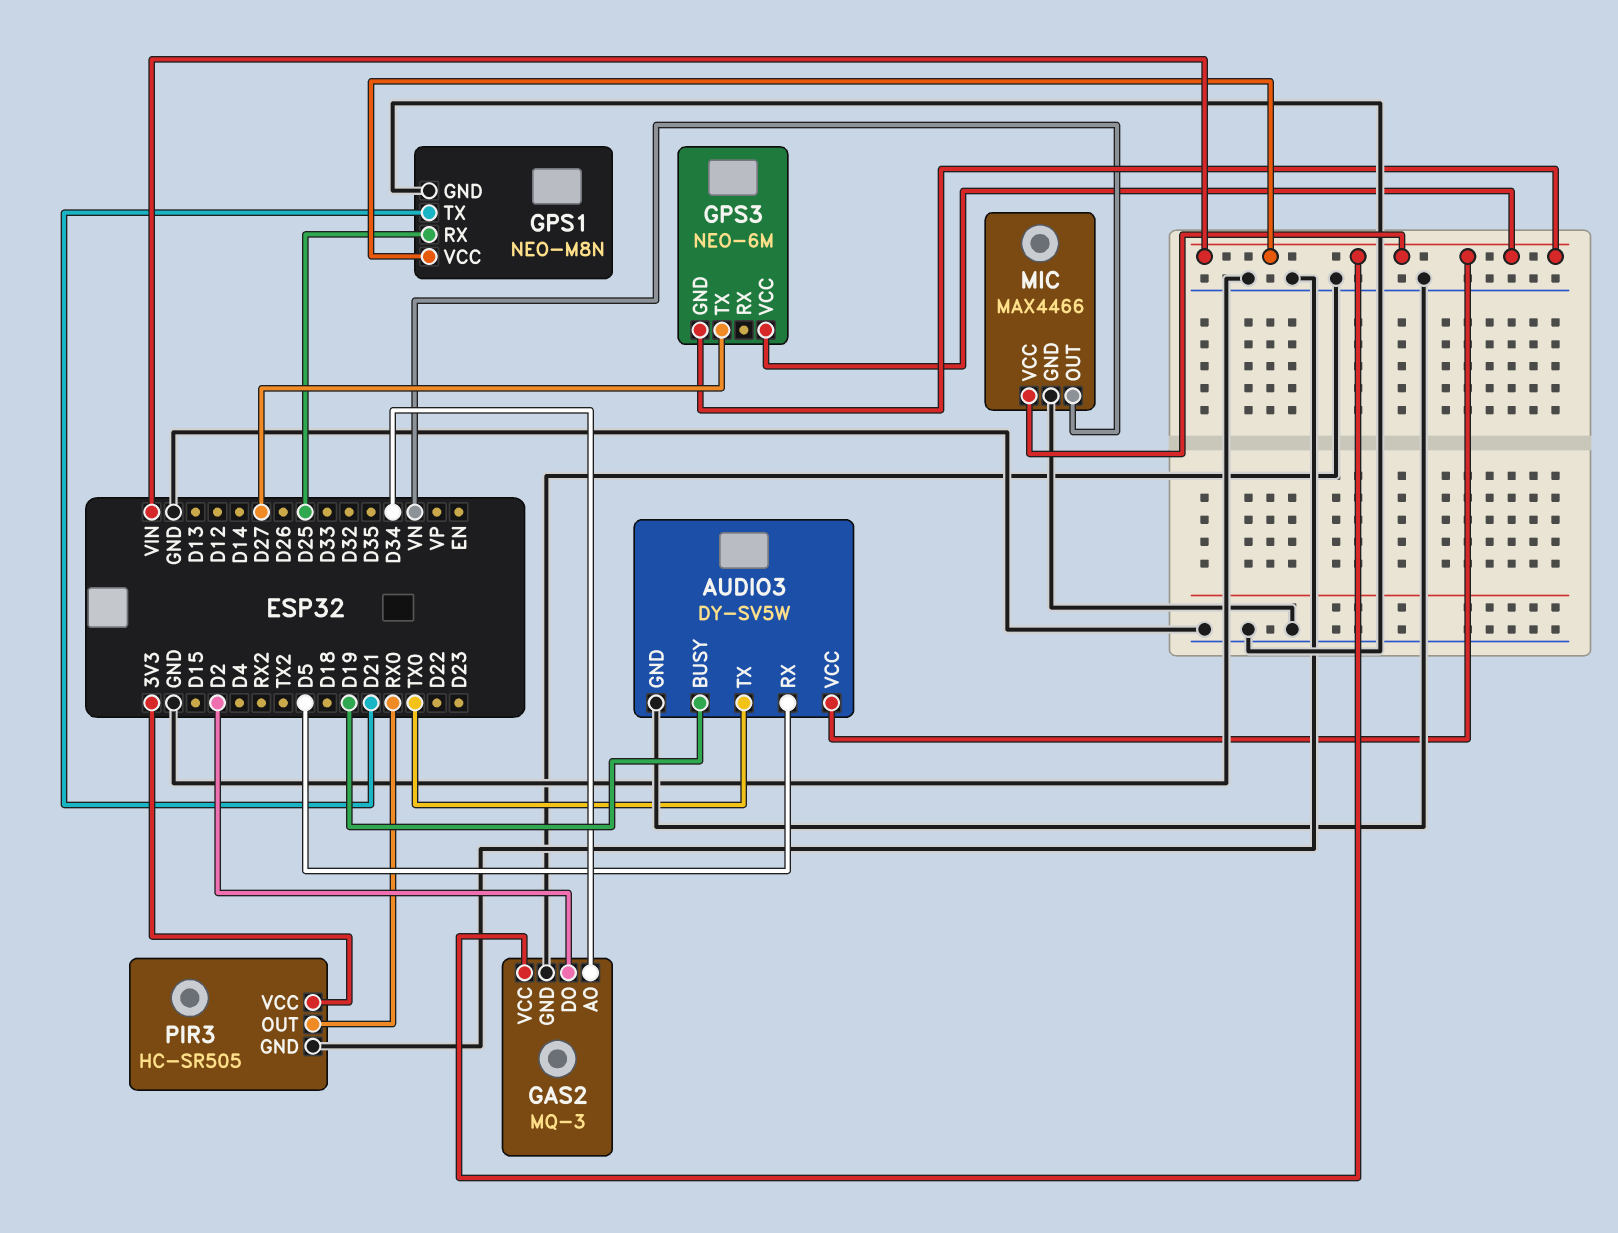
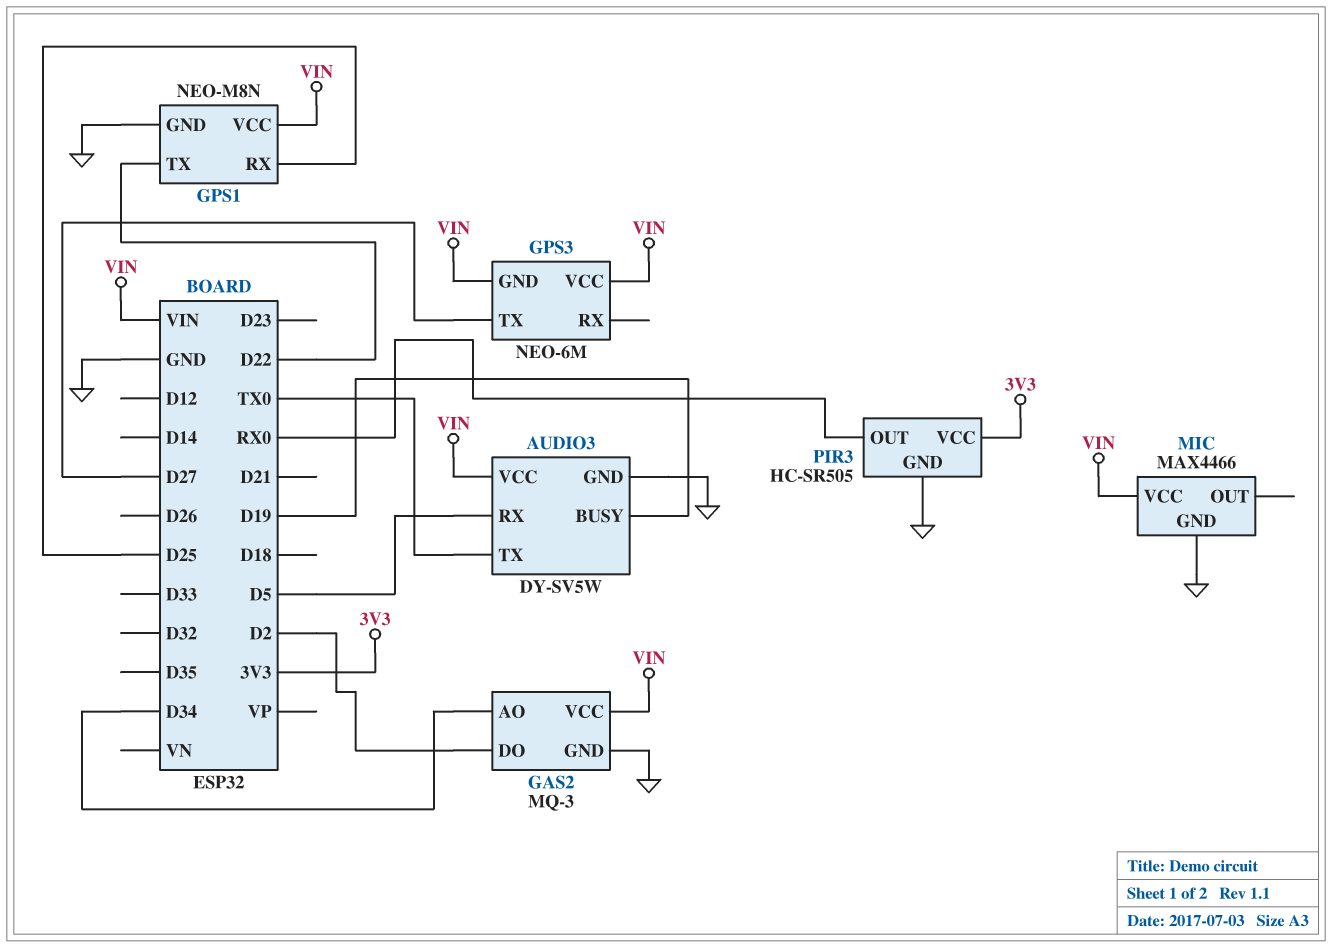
GPS1 pin TX: D21 -> D22
MIC pin OUT: VN -> none

